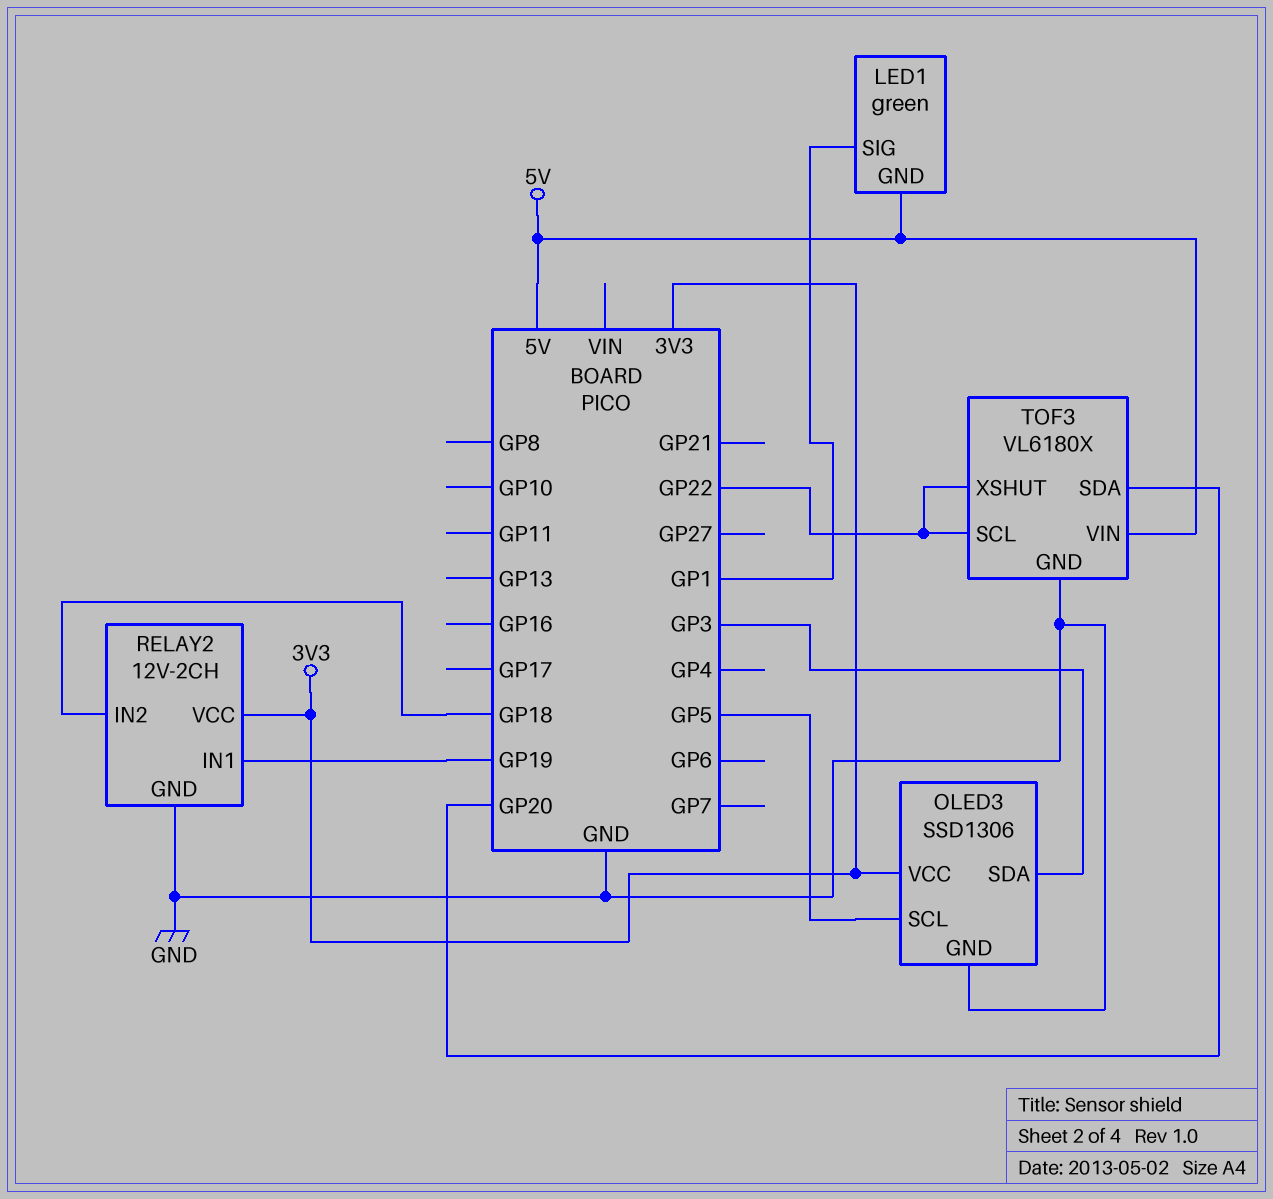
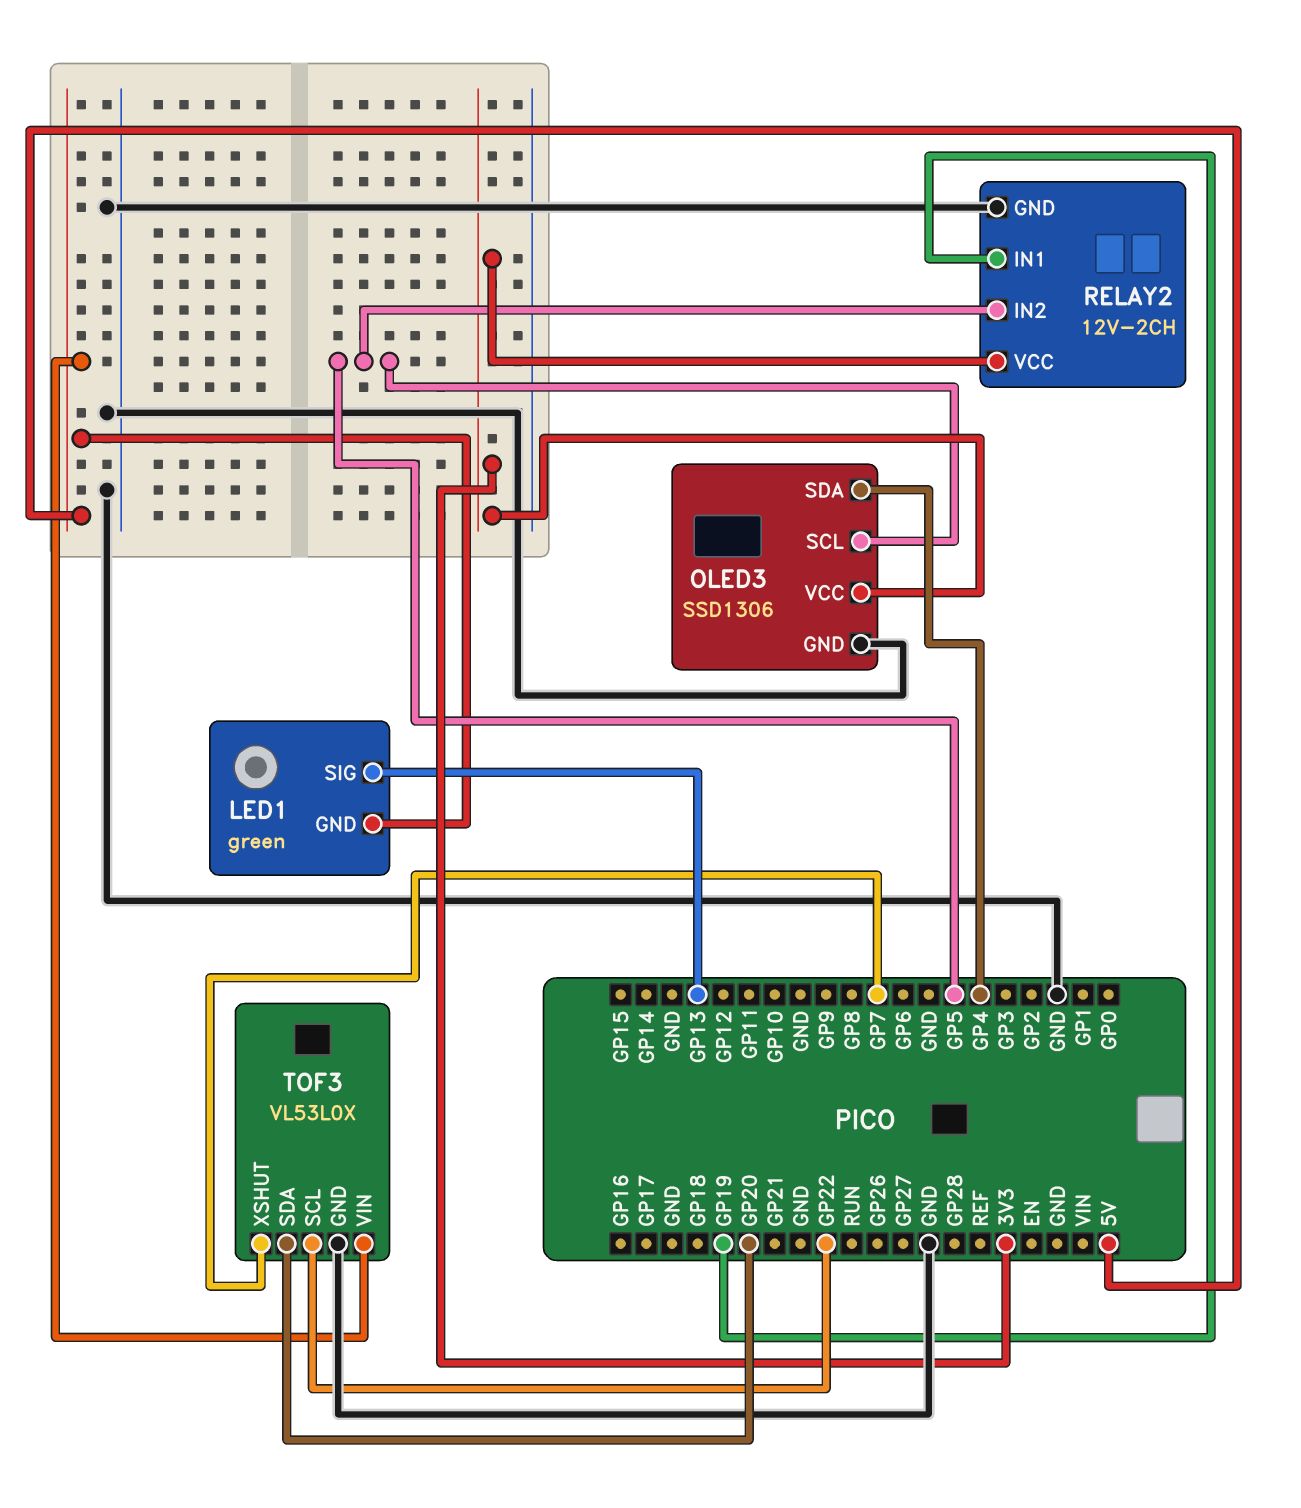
LED1 pin SIG: GP1 -> GP13
OLED3 pin SDA: GP3 -> GP4
RELAY2 pin IN2: GP18 -> GP5
TOF3: VL6180X -> VL53L0X
TOF3 pin XSHUT: GP22 -> GP7

